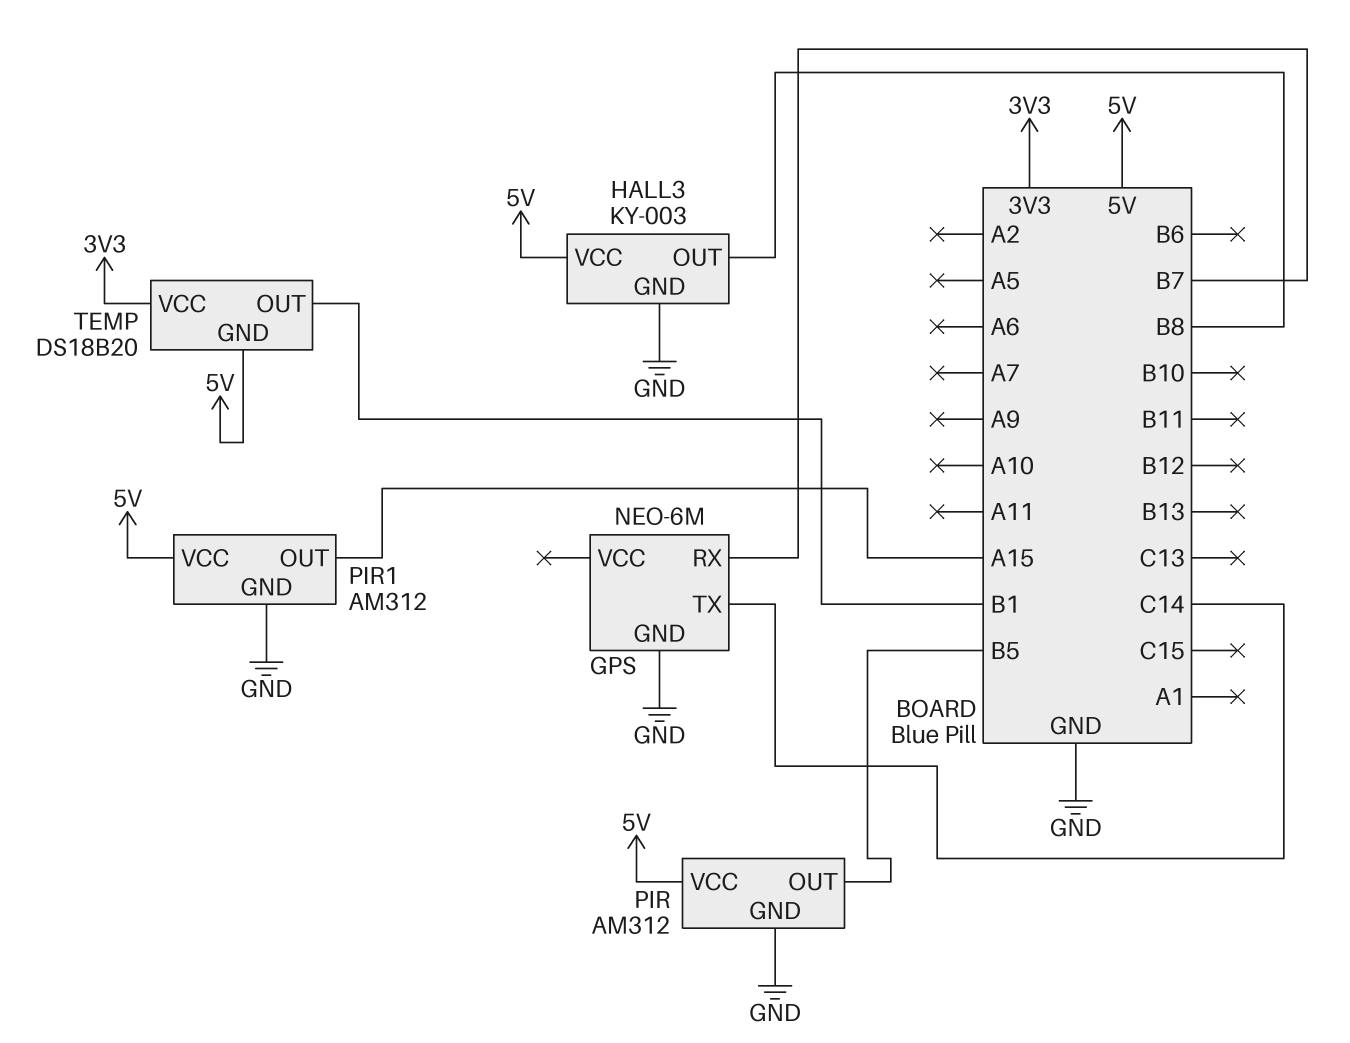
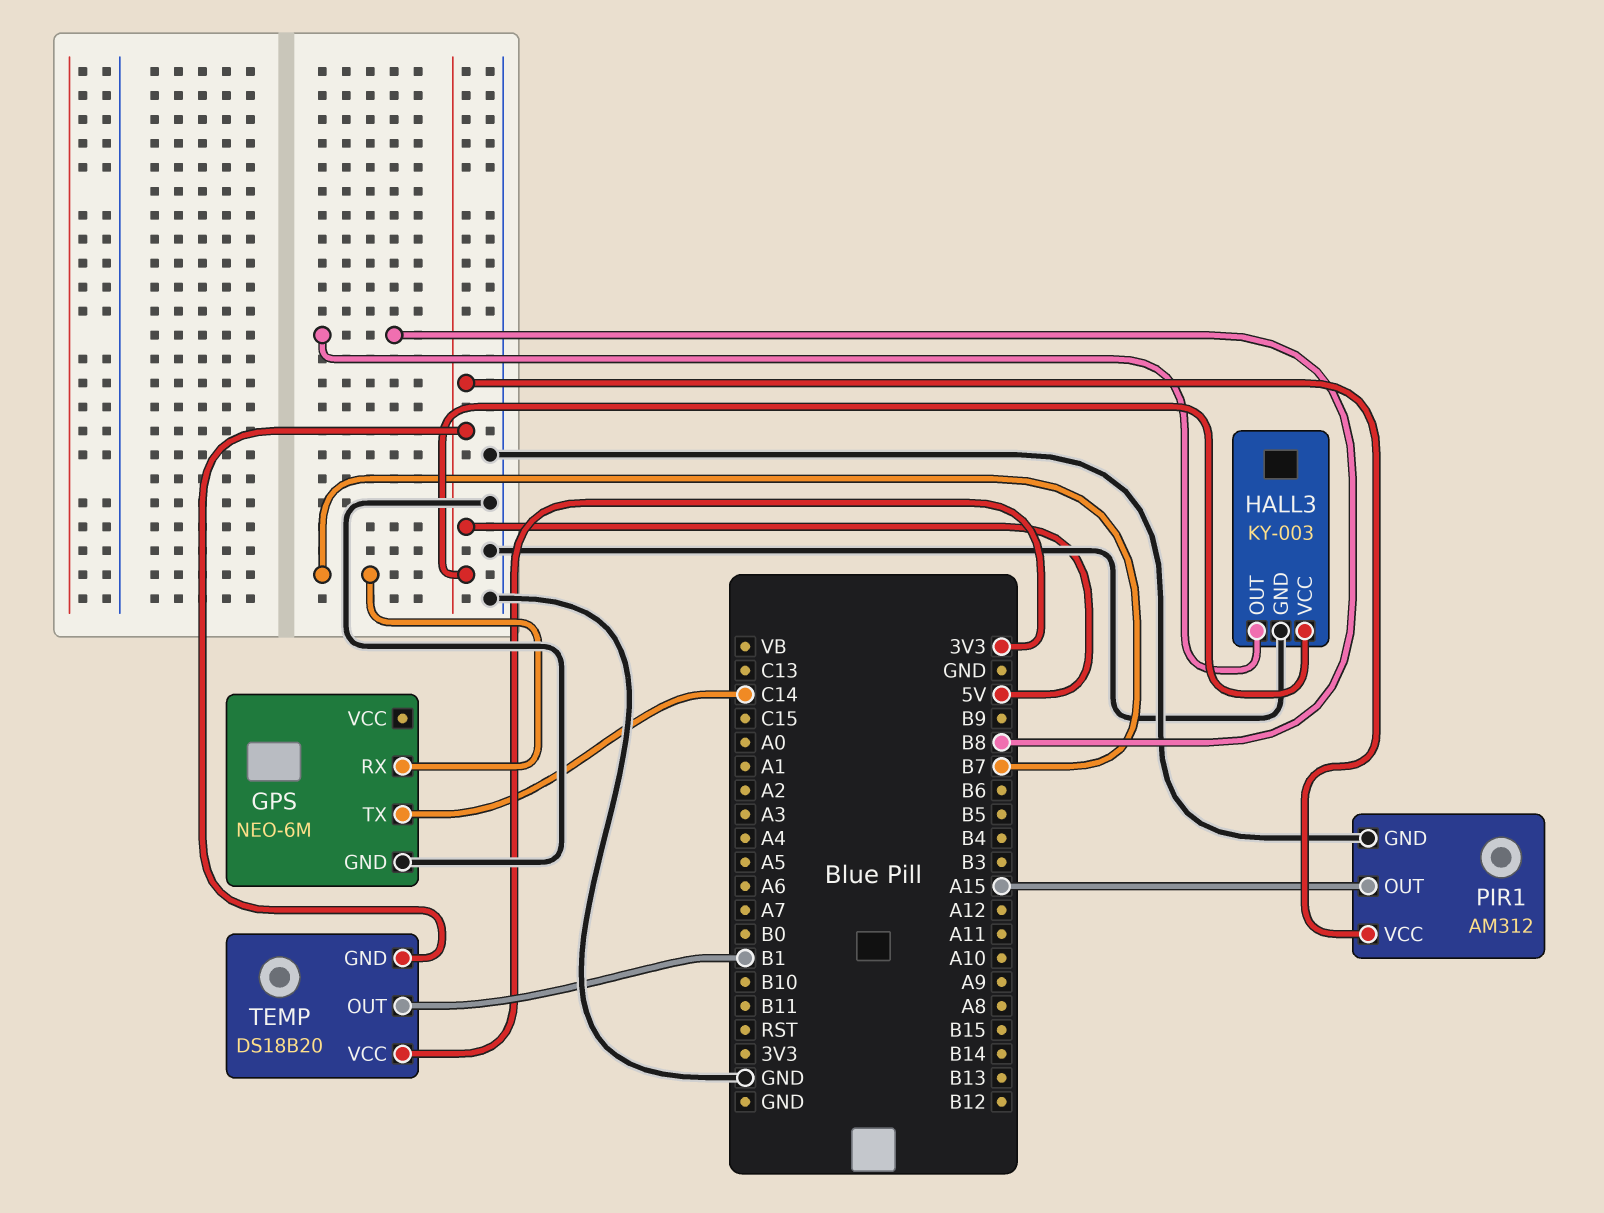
PIR: AM312 -> none
PIR pin GND: GND -> none
PIR pin OUT: B5 -> none
PIR pin VCC: 5V -> none

